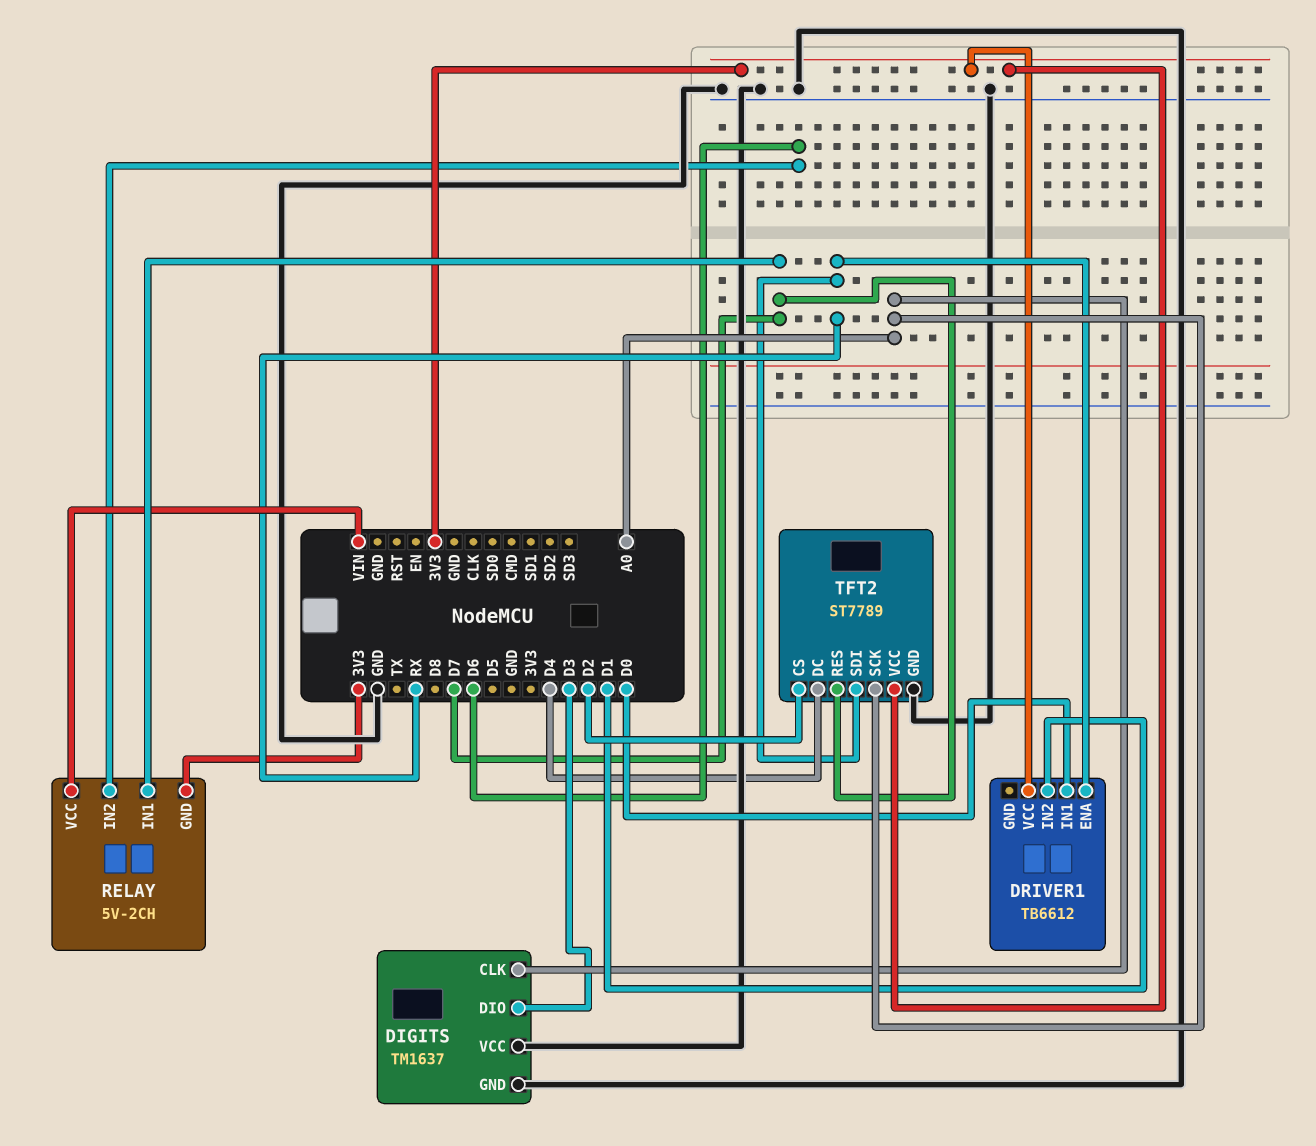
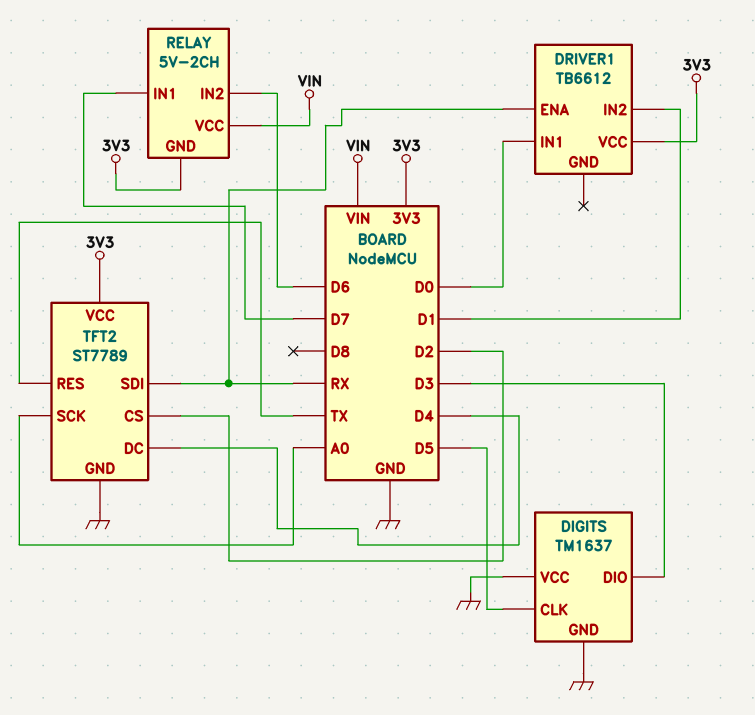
DIGITS pin CLK: A0 -> D5
TFT2 pin RES: D7 -> TX

